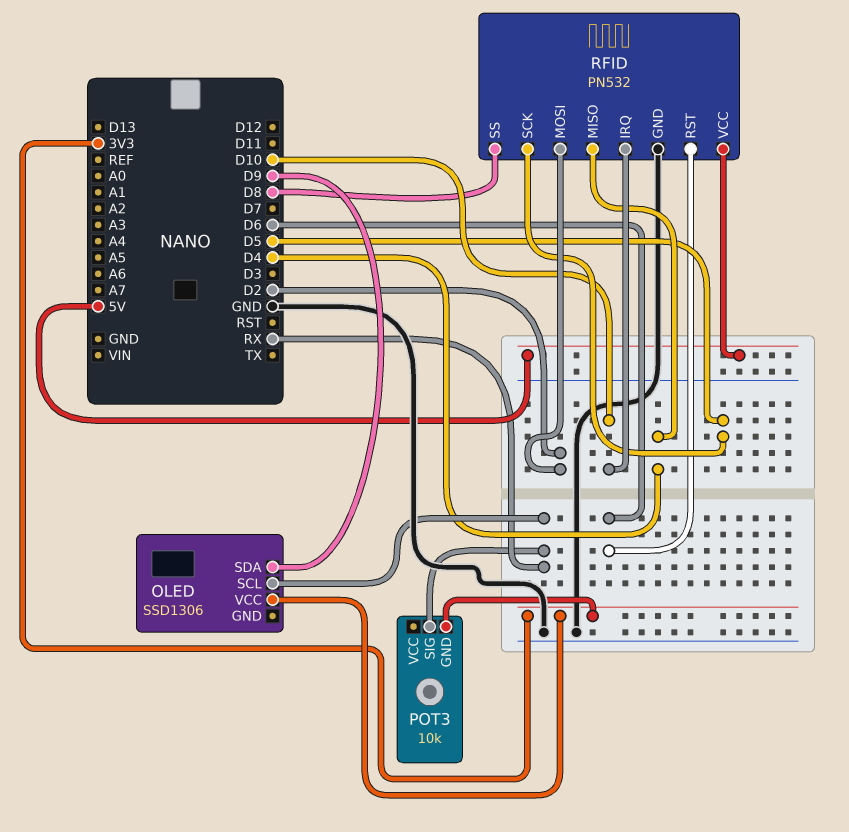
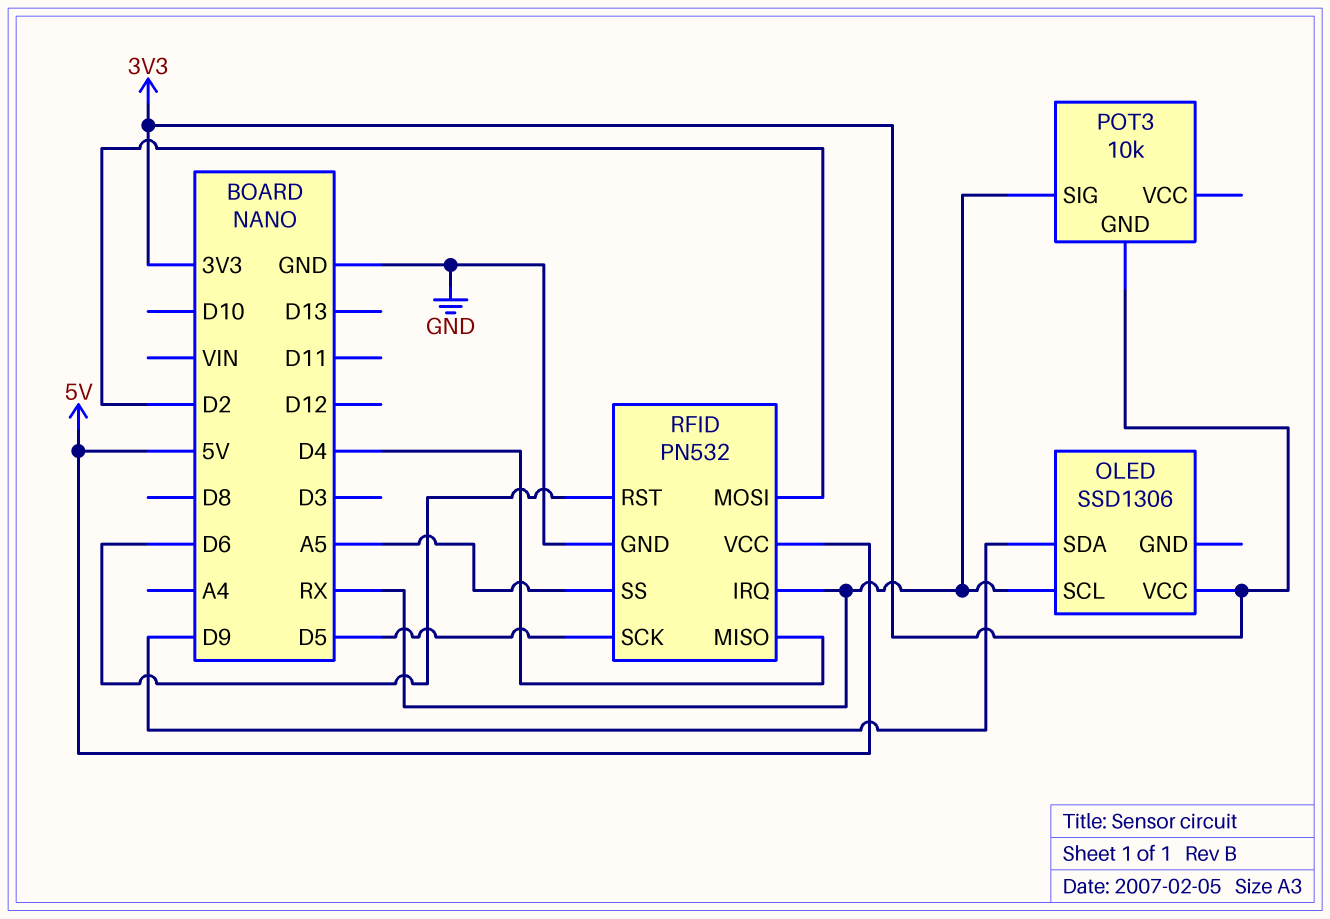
RFID pin IRQ: D10 -> RX
RFID pin SS: D8 -> A5

